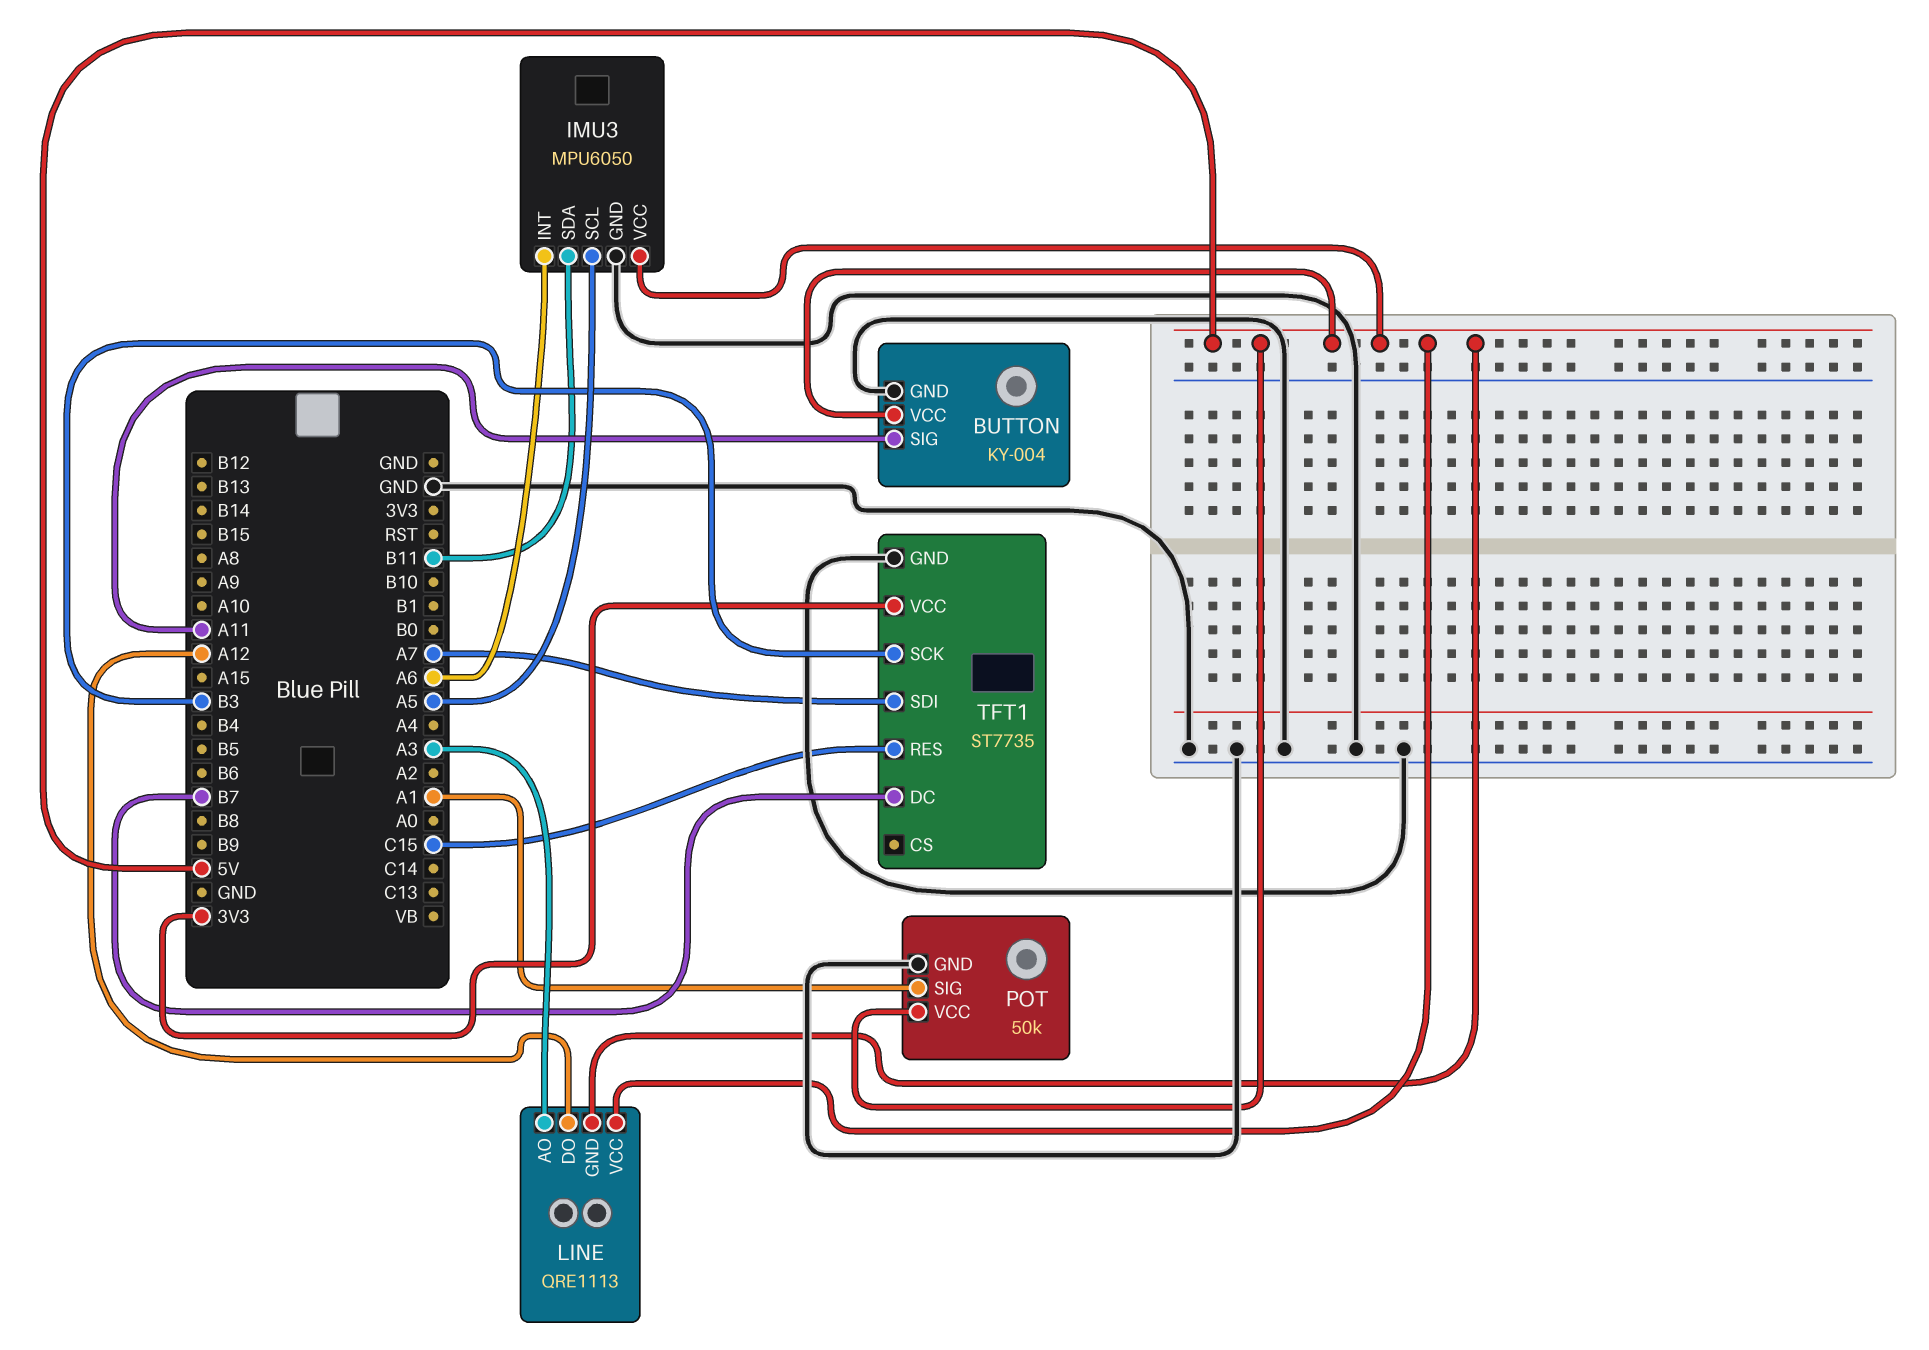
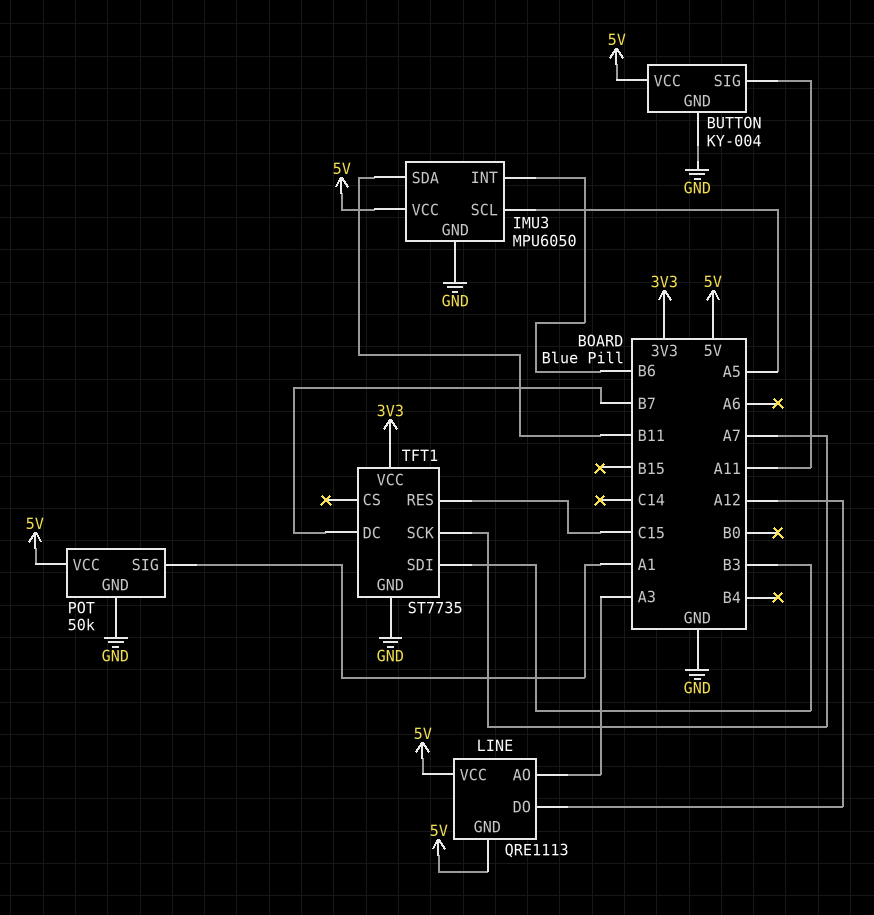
IMU3 pin INT: A6 -> B6
TFT1 pin SCK: B3 -> A7
TFT1 pin SDI: A7 -> B3

